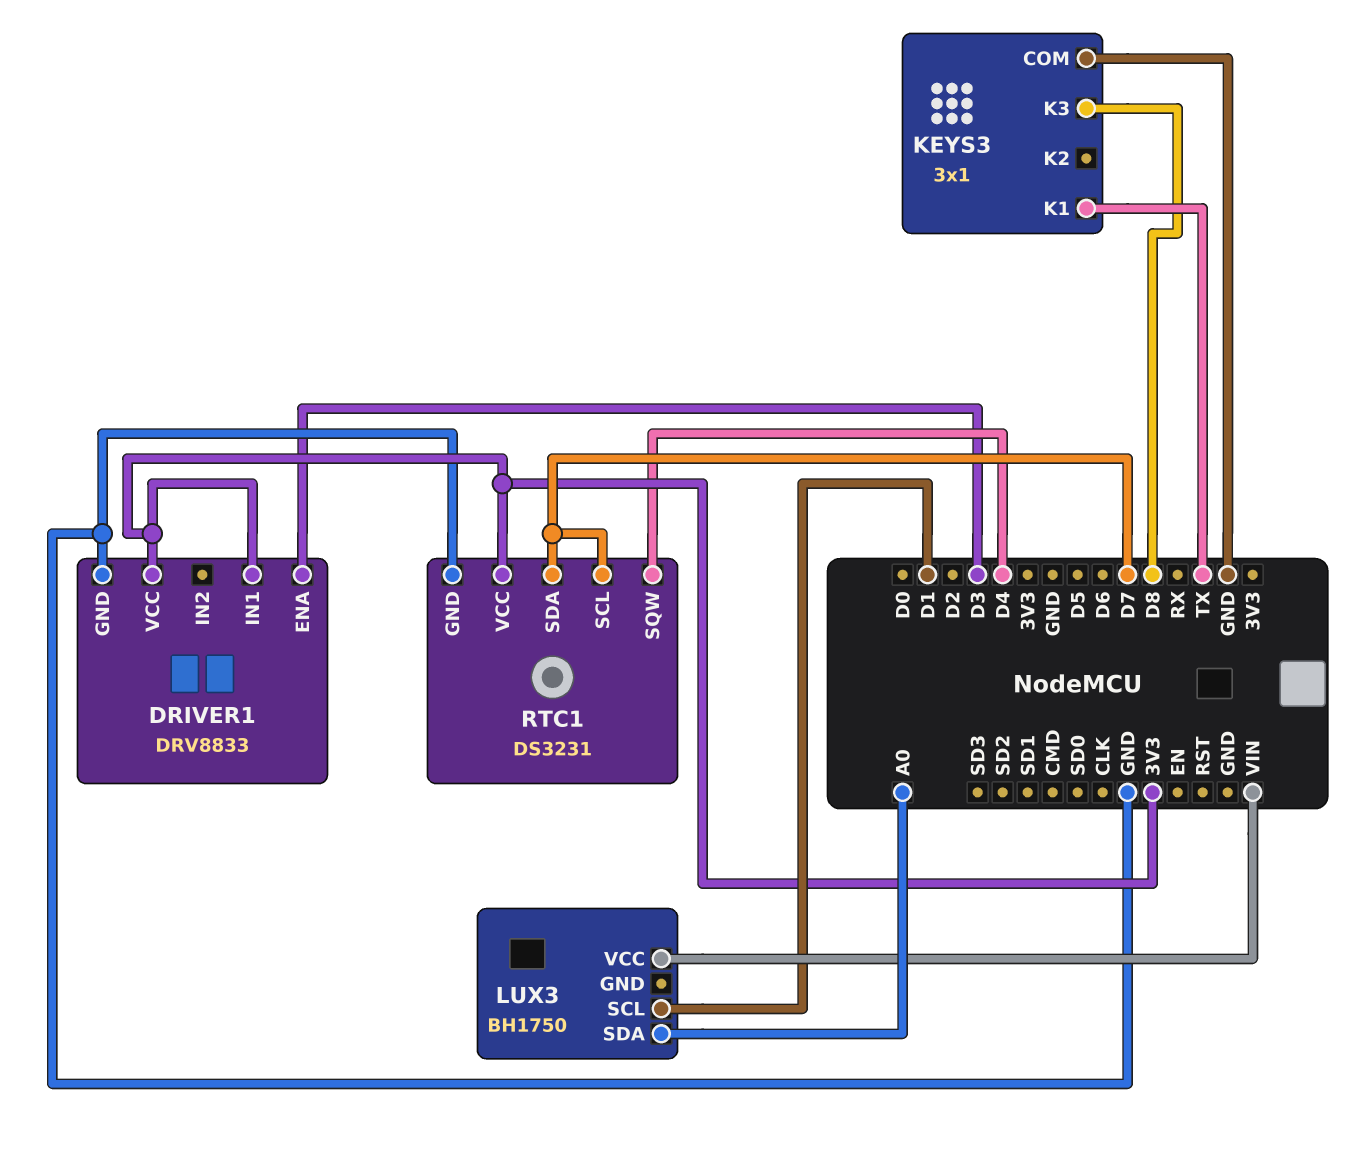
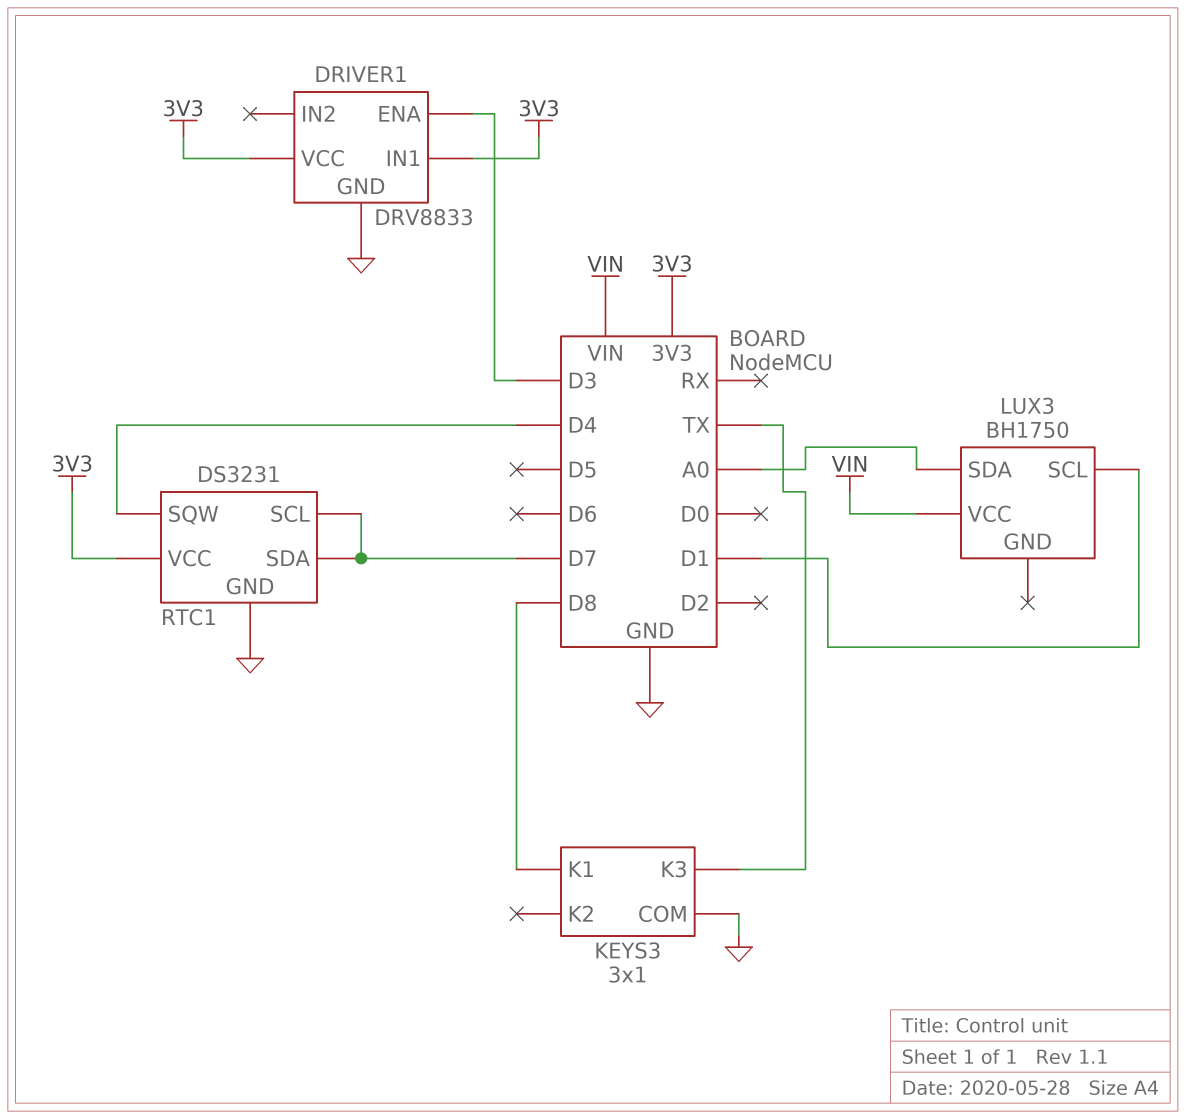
KEYS3 pin K1: TX -> D8
KEYS3 pin K3: D8 -> TX

